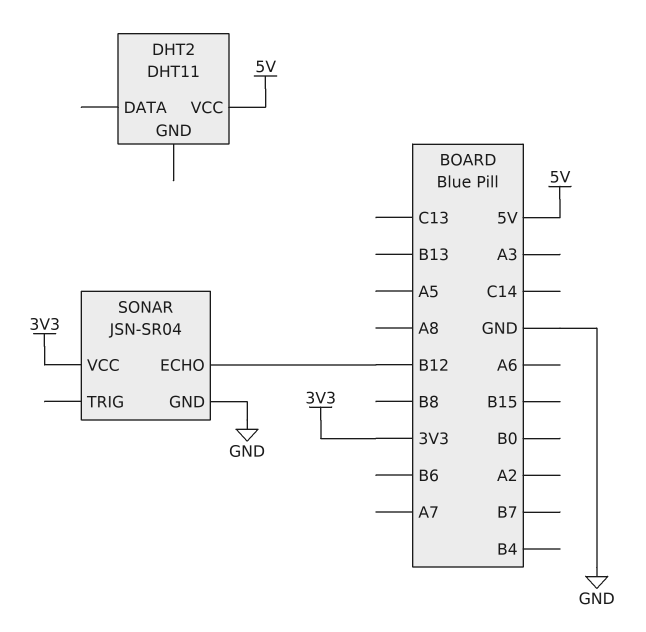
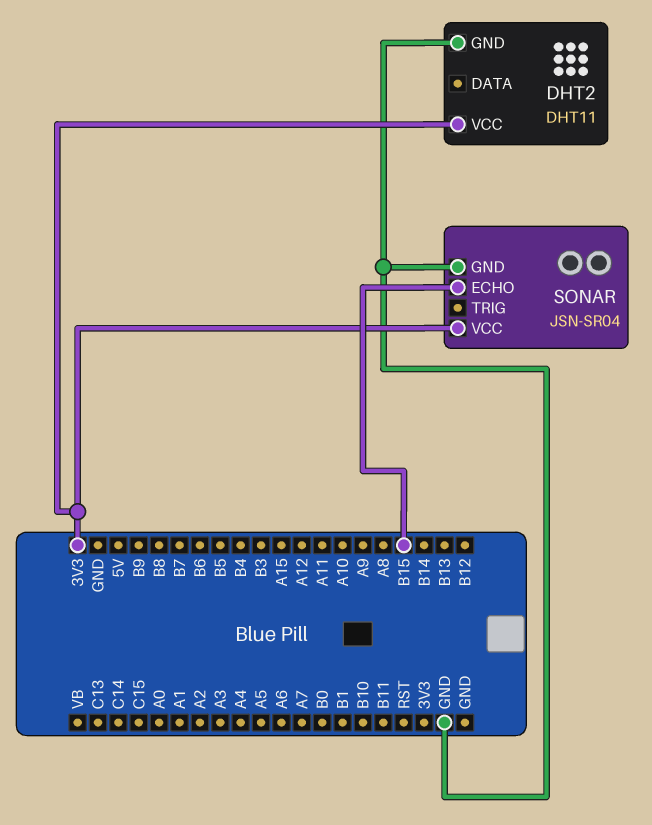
DHT2 pin GND: none -> GND
DHT2 pin VCC: 5V -> 3V3
SONAR pin ECHO: B12 -> B15

